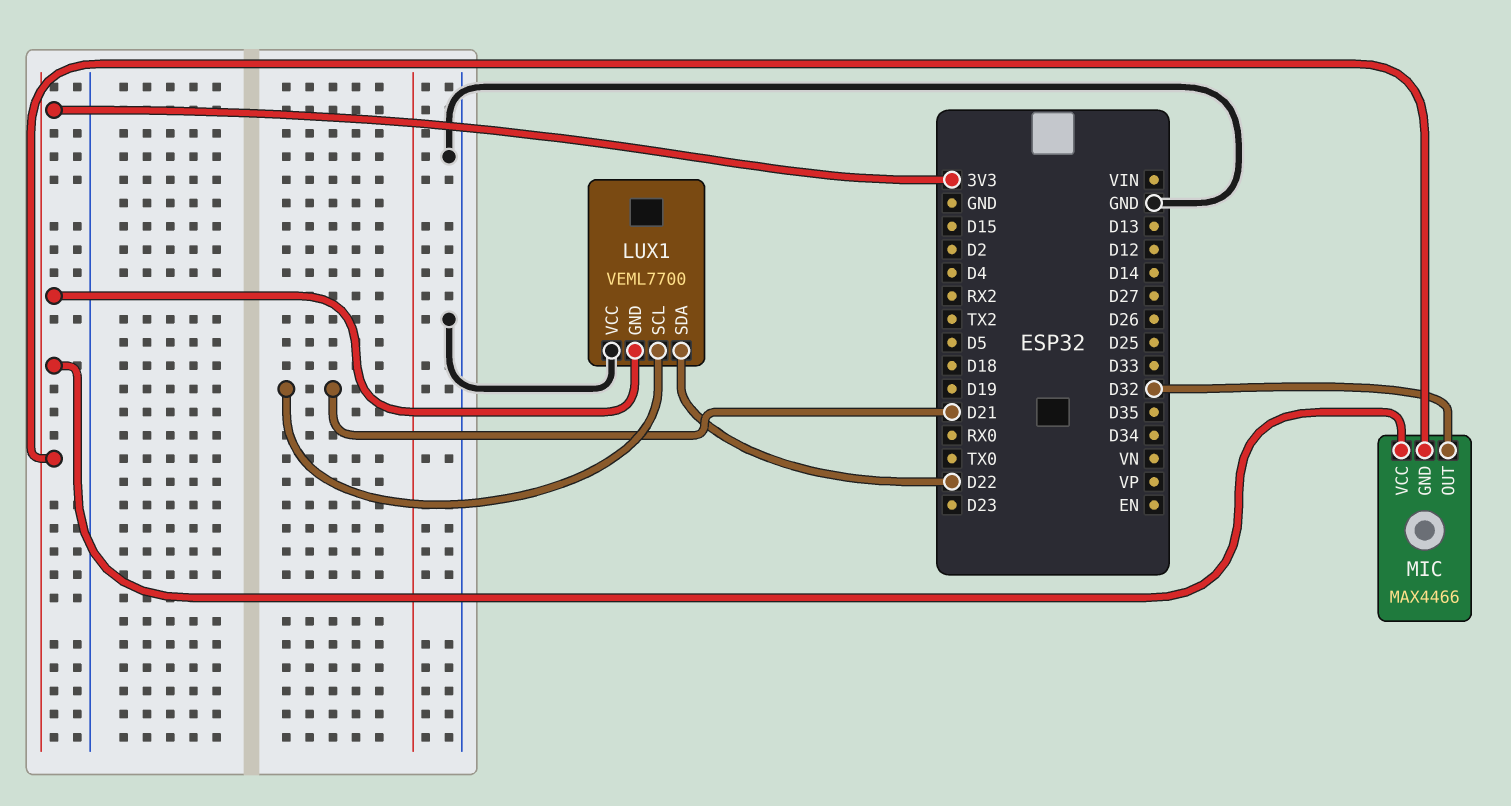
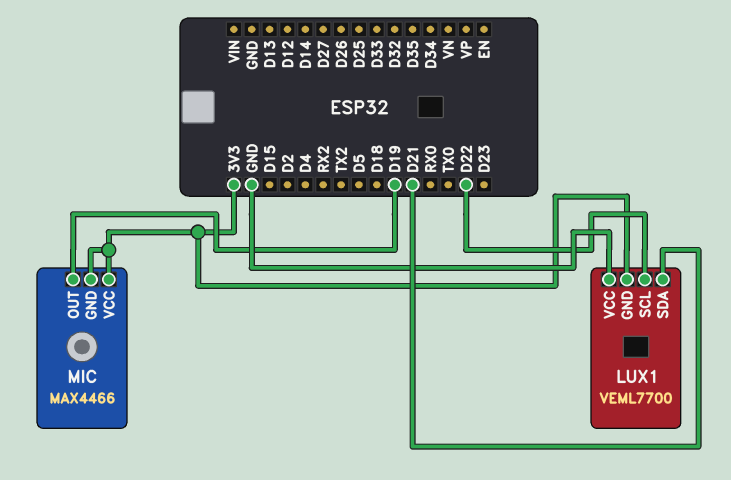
LUX1 pin SCL: D21 -> D22
LUX1 pin SDA: D22 -> D21
MIC pin OUT: D32 -> D19

